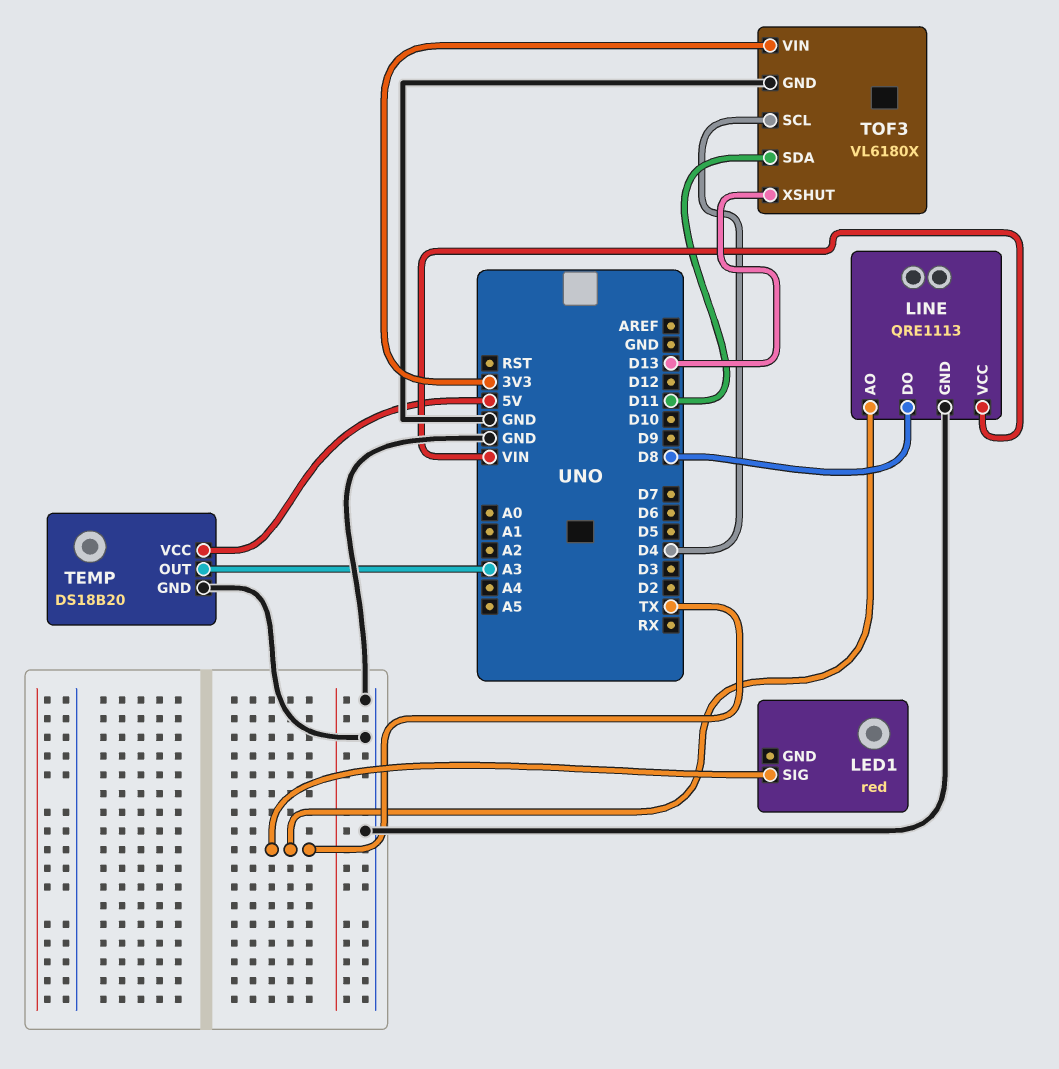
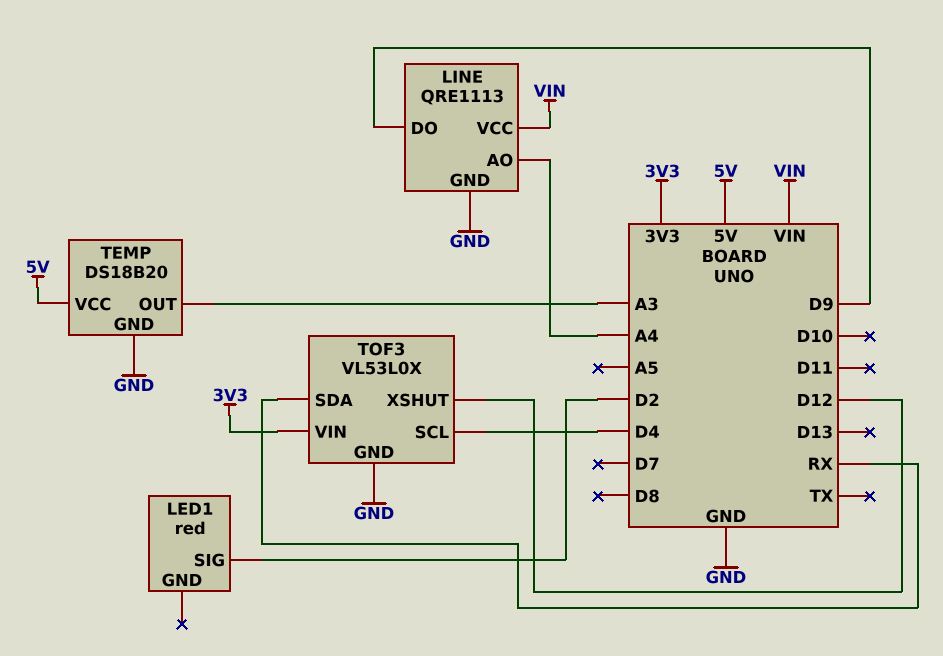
LED1 pin SIG: TX -> D2
LINE pin AO: TX -> A4
LINE pin DO: D8 -> D9
TOF3: VL6180X -> VL53L0X
TOF3 pin SDA: D11 -> RX
TOF3 pin XSHUT: D13 -> D12

